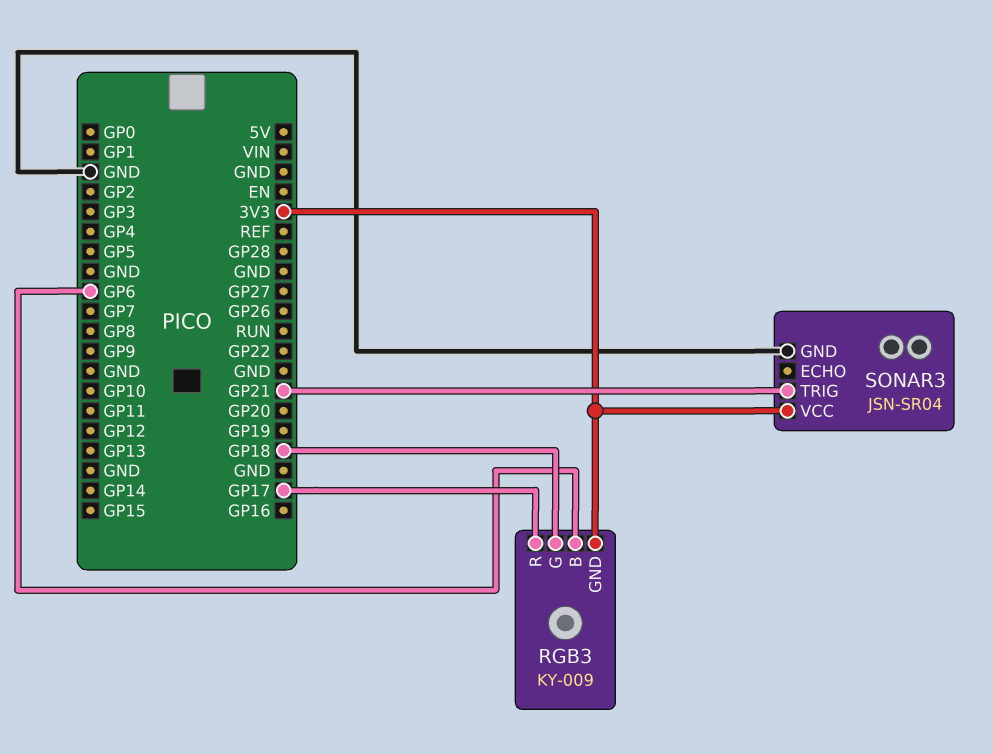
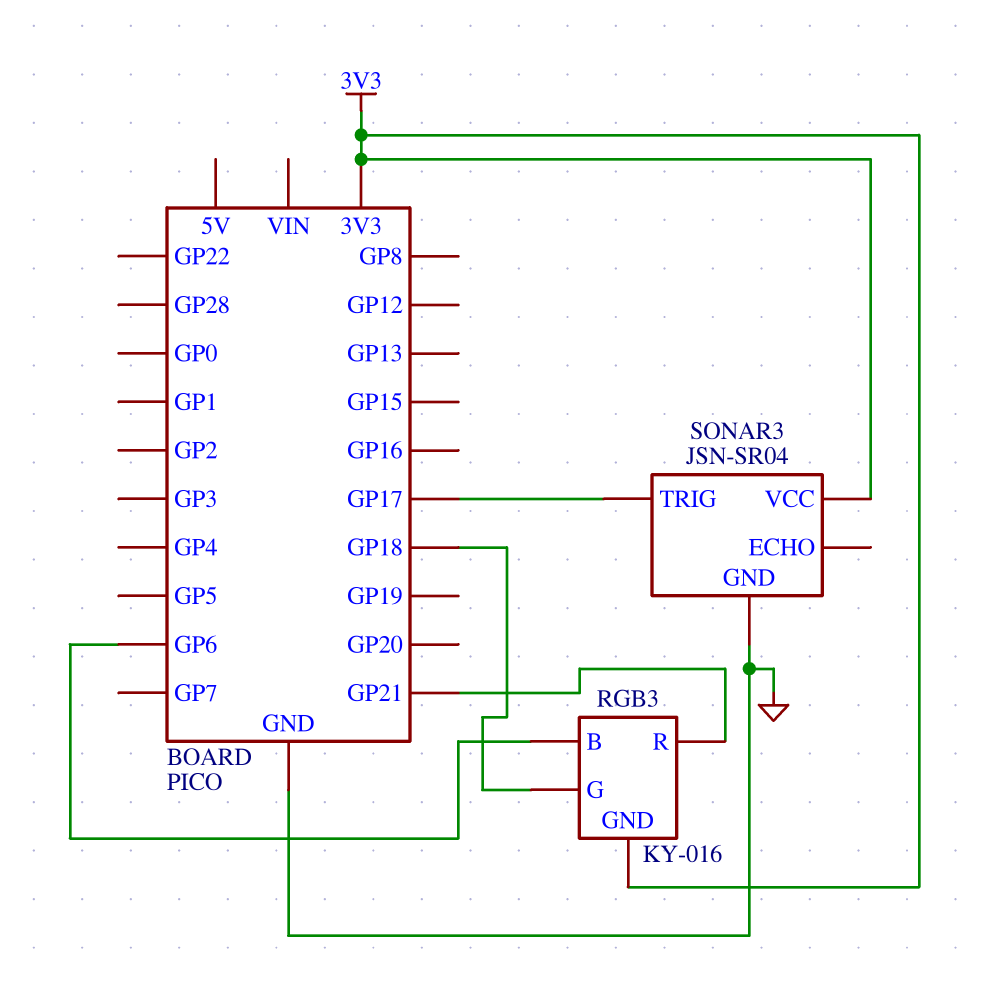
RGB3: KY-009 -> KY-016
RGB3 pin R: GP17 -> GP21
SONAR3 pin TRIG: GP21 -> GP17

